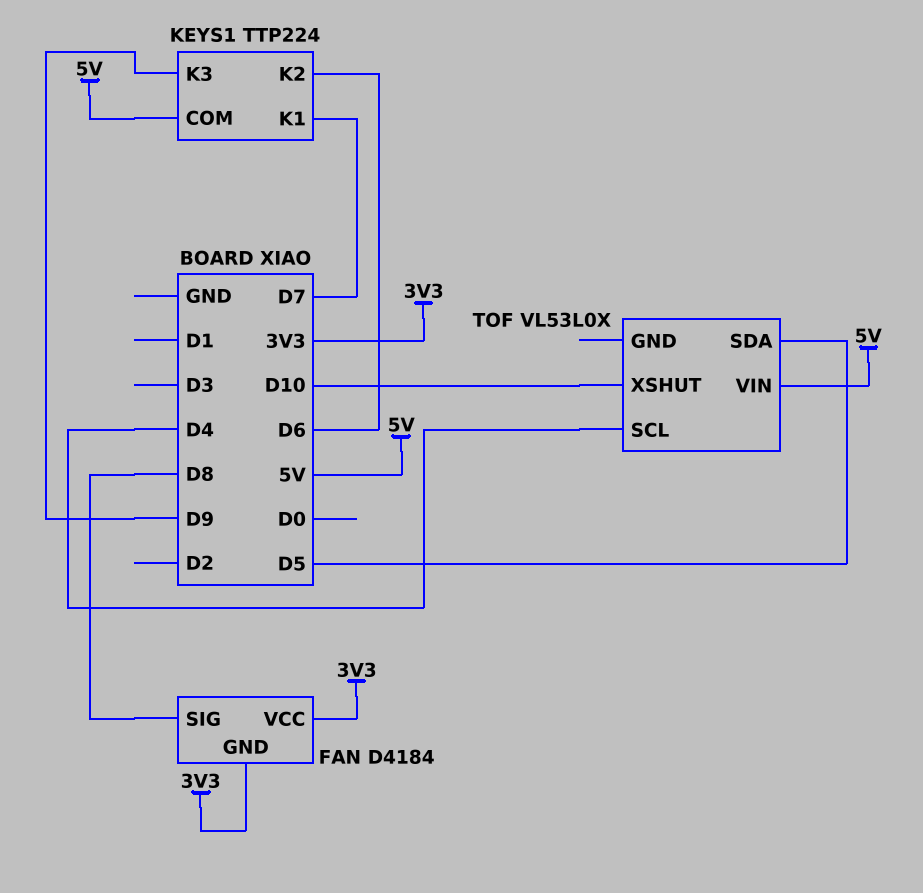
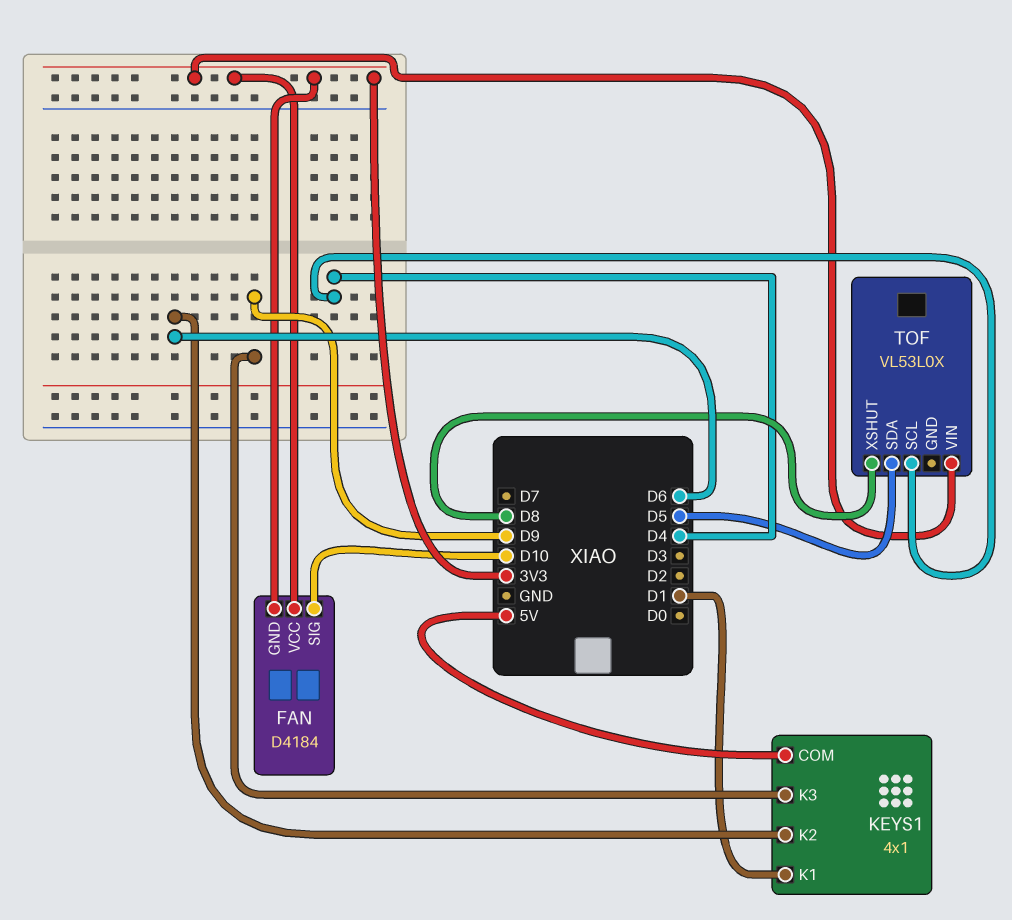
FAN pin SIG: D8 -> D10
KEYS1: TTP224 -> 4x1
KEYS1 pin K1: D7 -> D1
TOF pin VIN: 5V -> 3V3
TOF pin XSHUT: D10 -> D8

